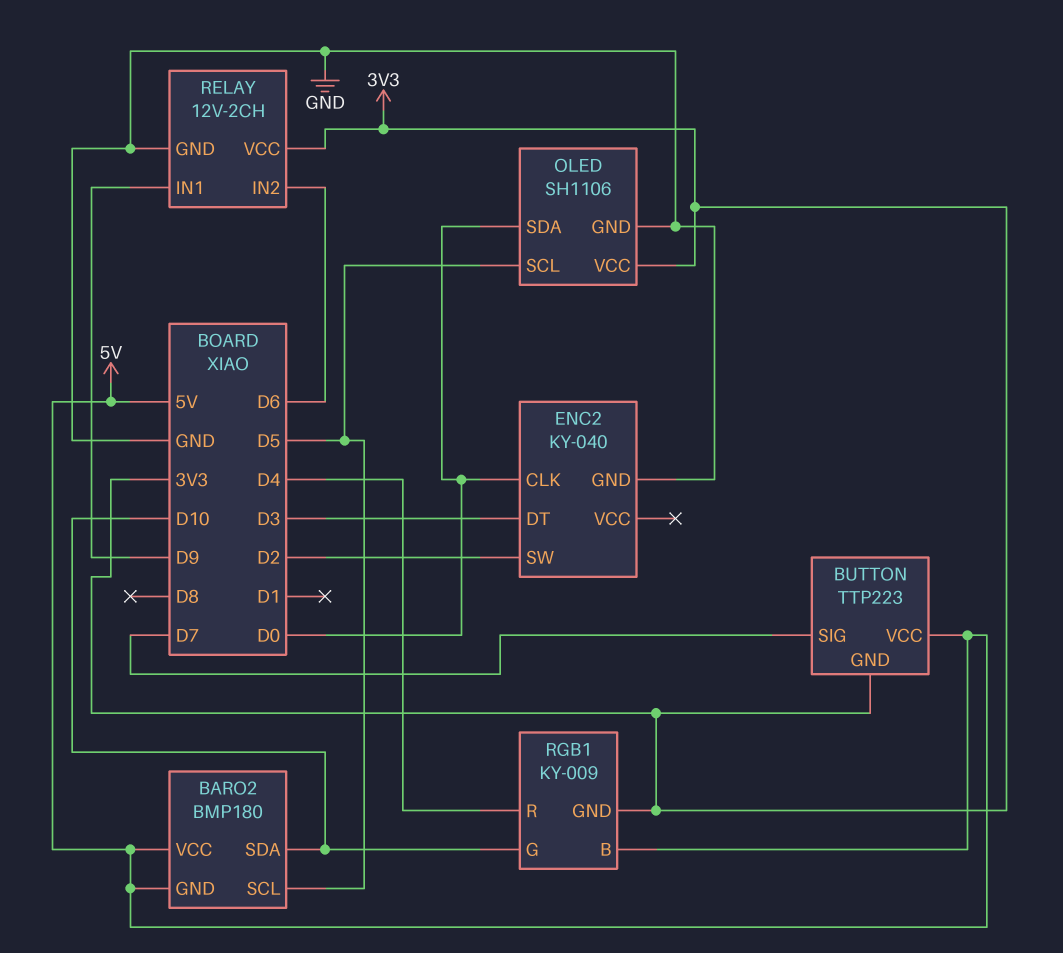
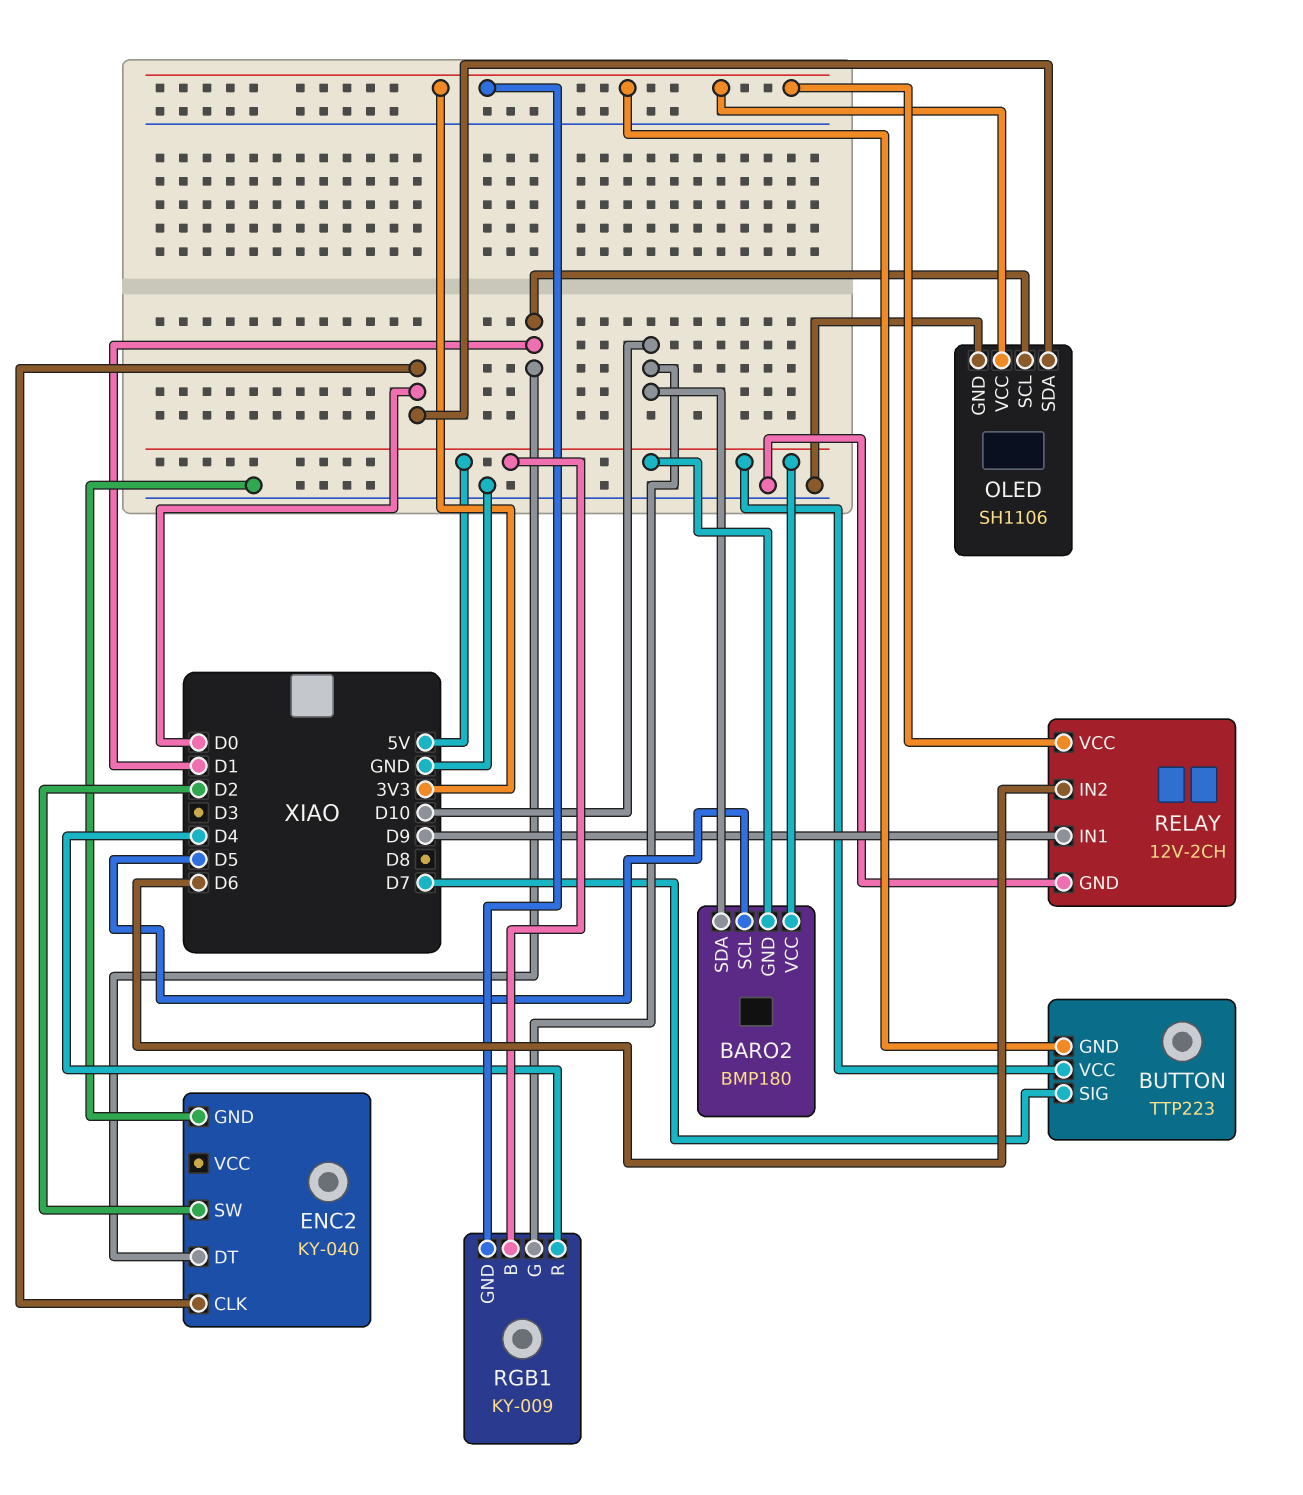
ENC2 pin DT: D3 -> D1
OLED pin SCL: D5 -> D1

